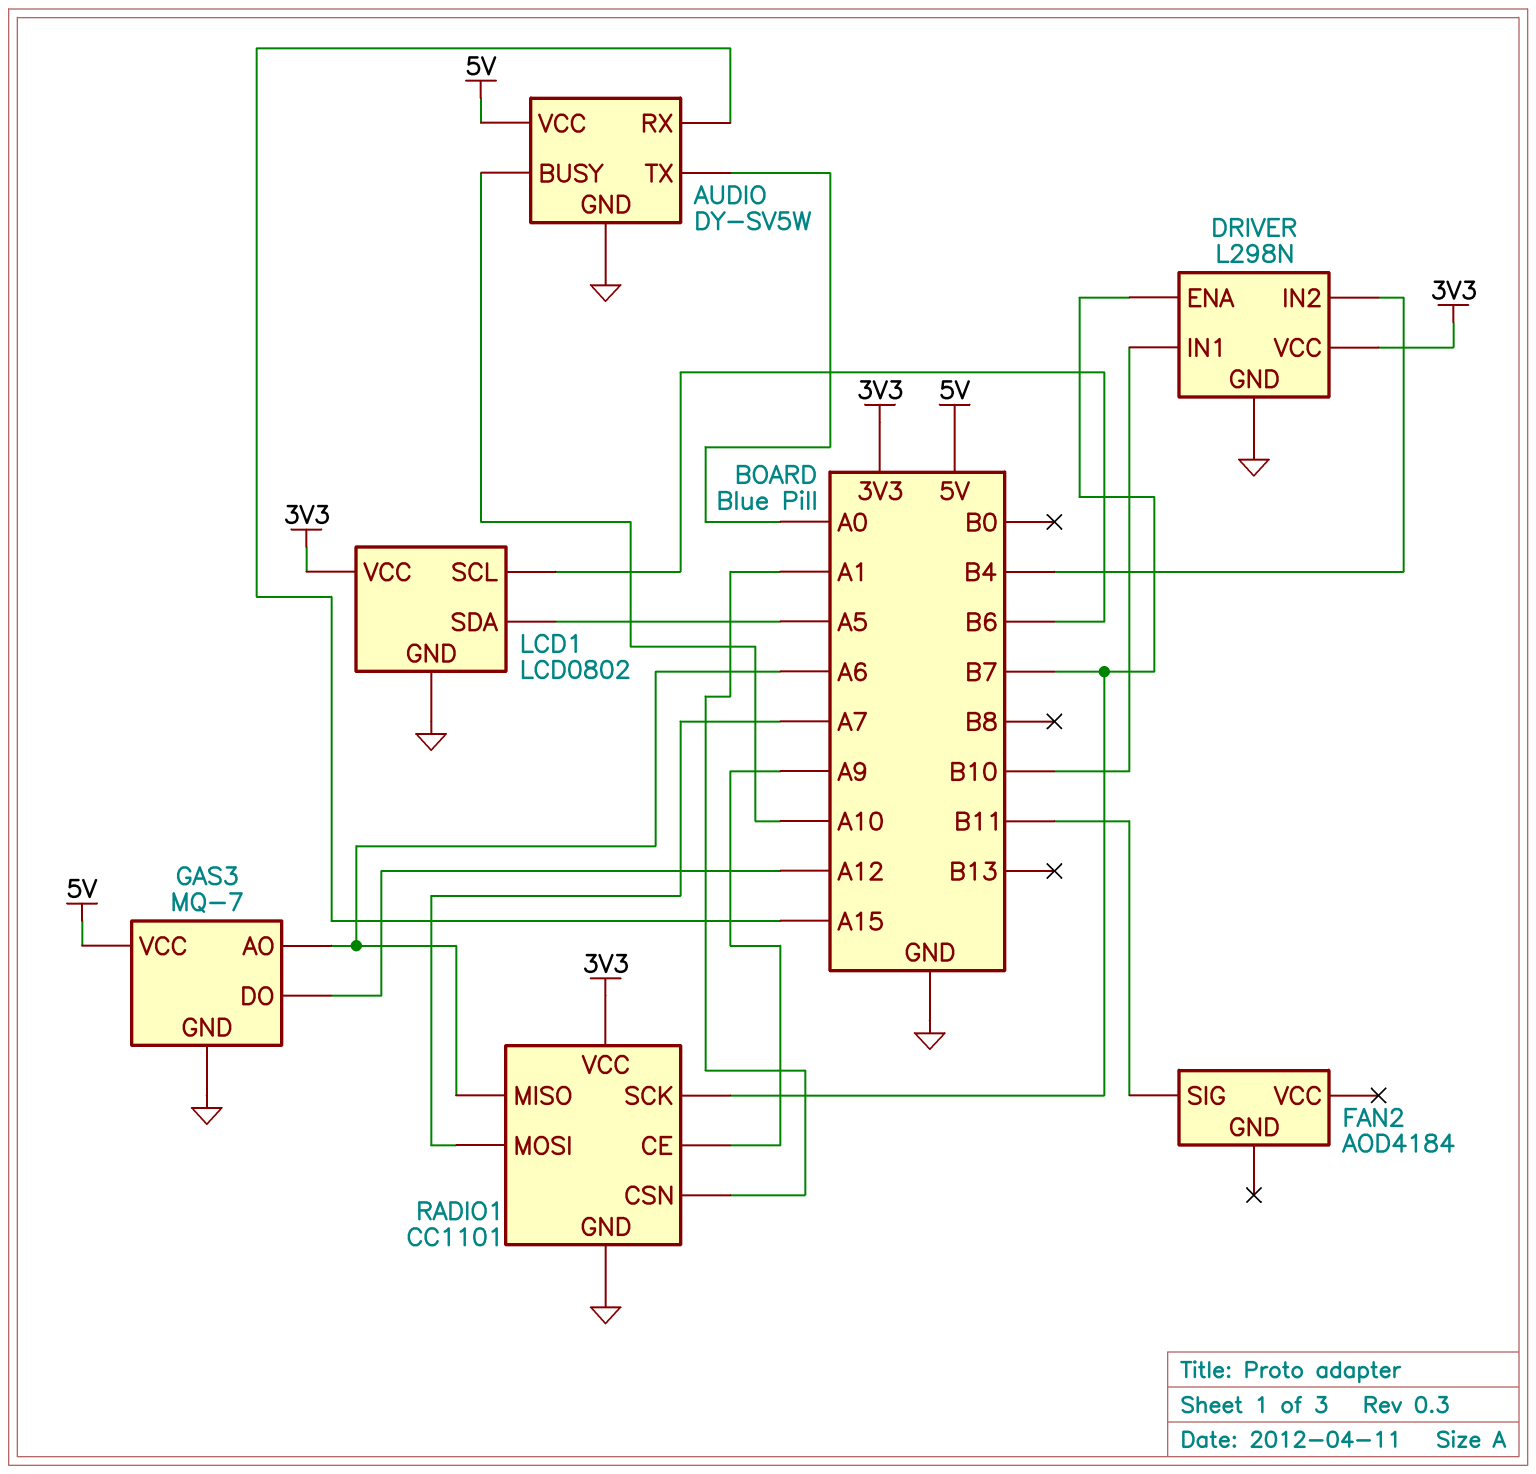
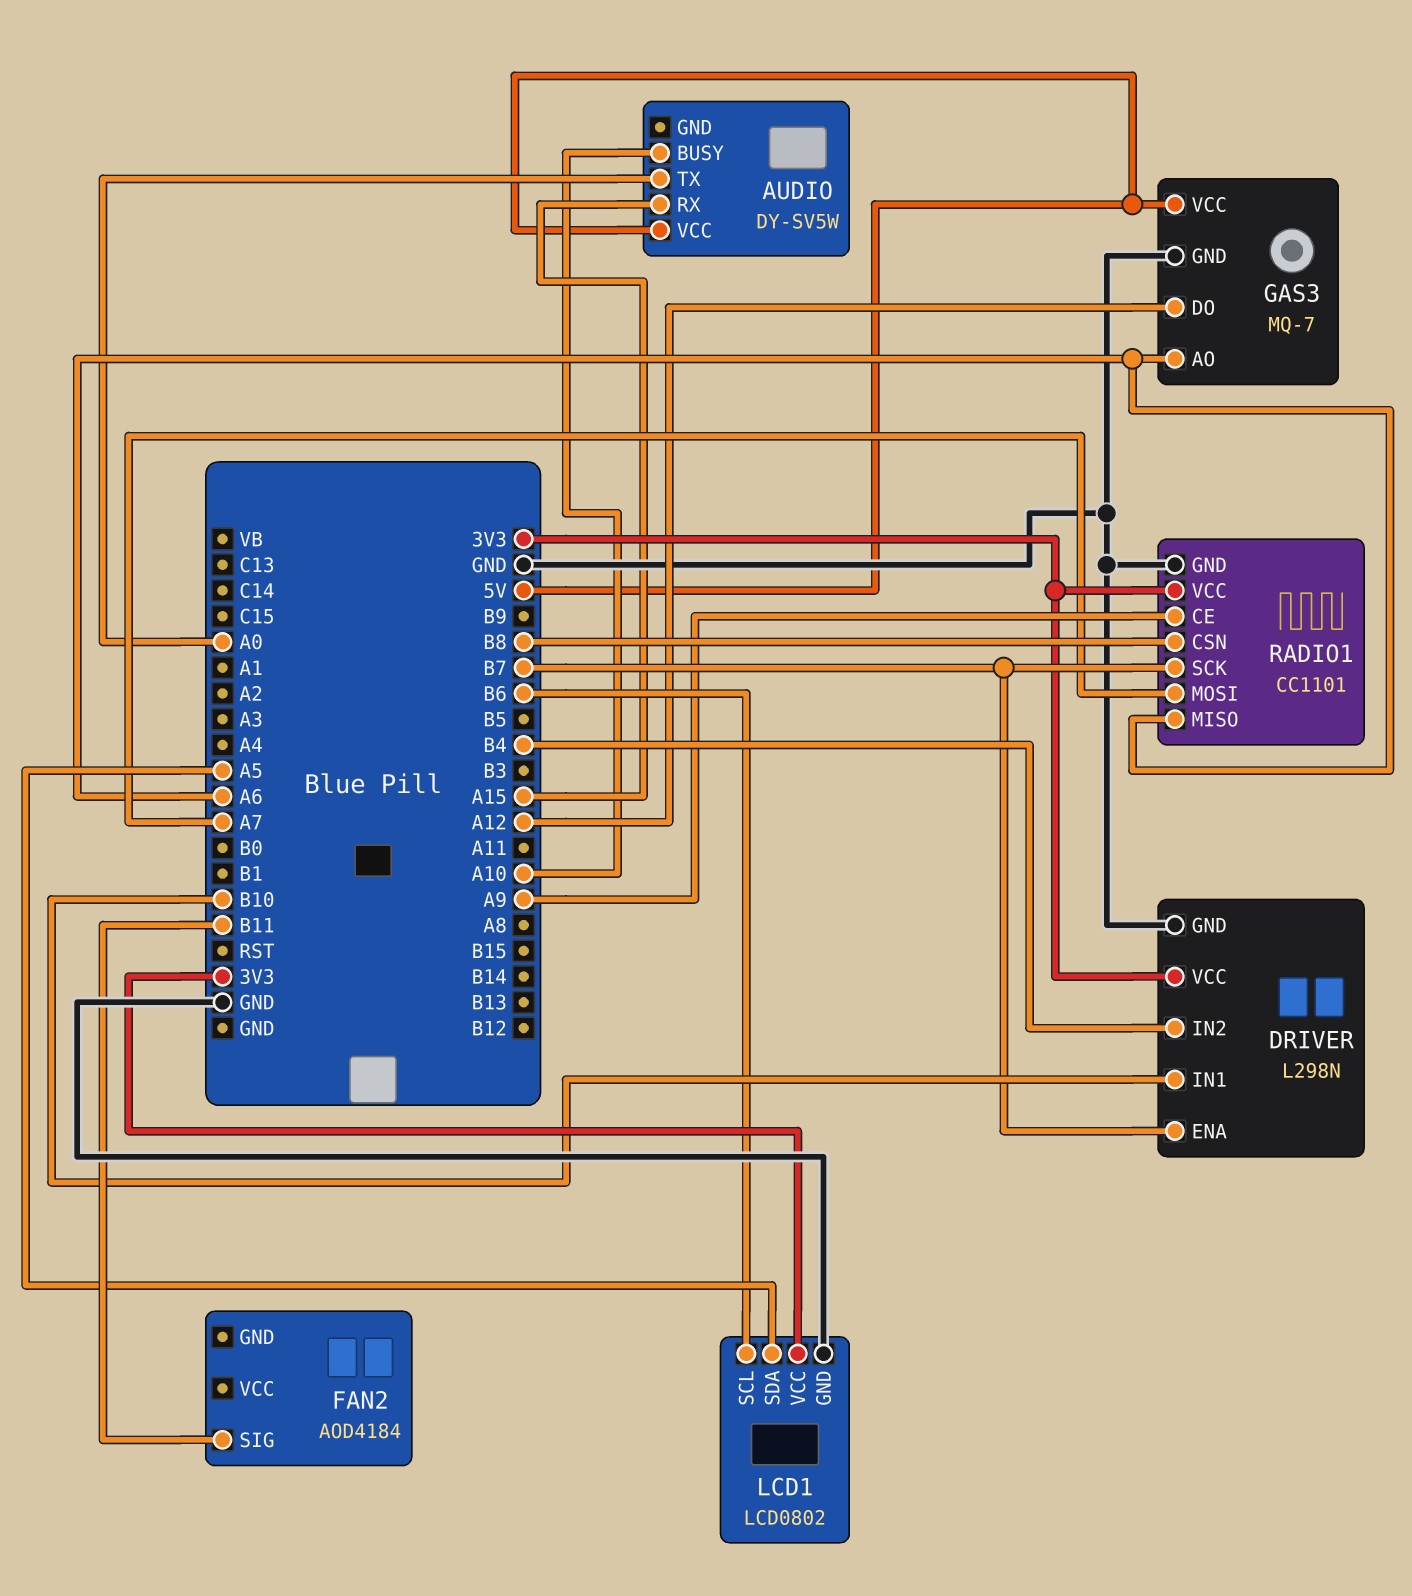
AUDIO pin GND: GND -> none
RADIO1 pin CSN: A1 -> B8

